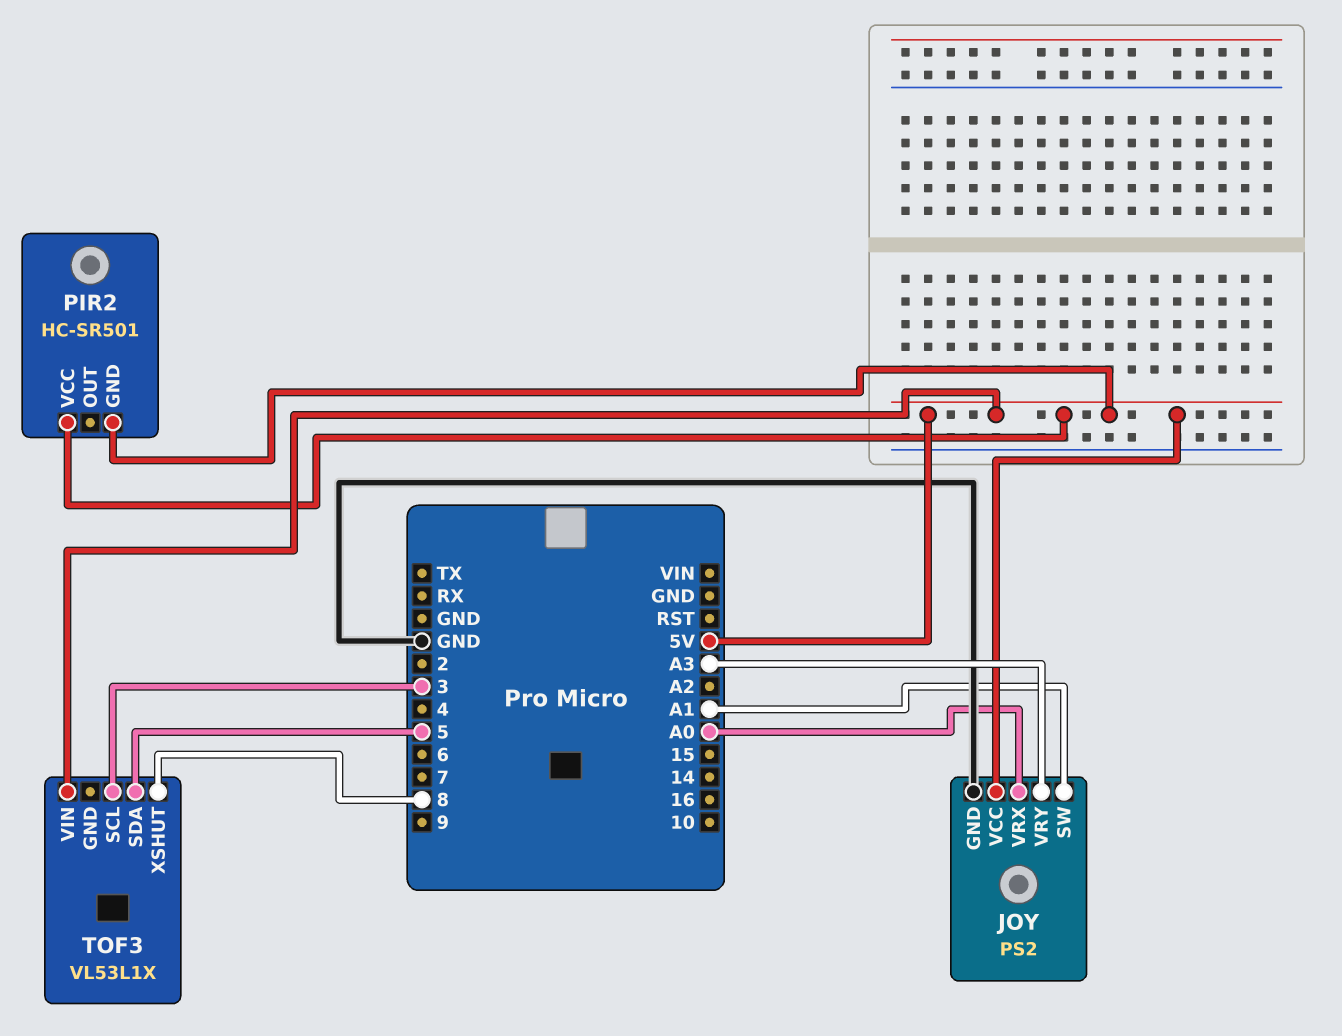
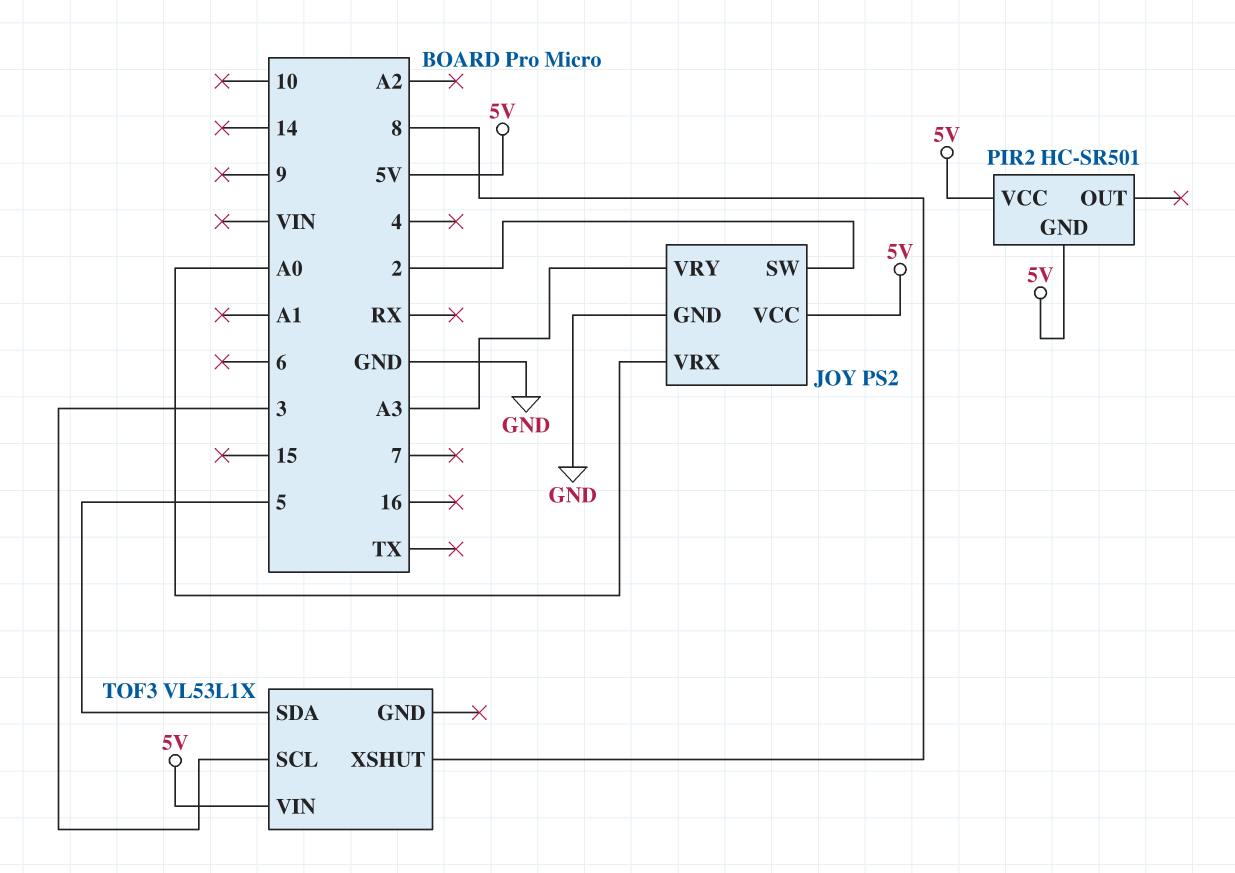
JOY pin SW: A1 -> 2

